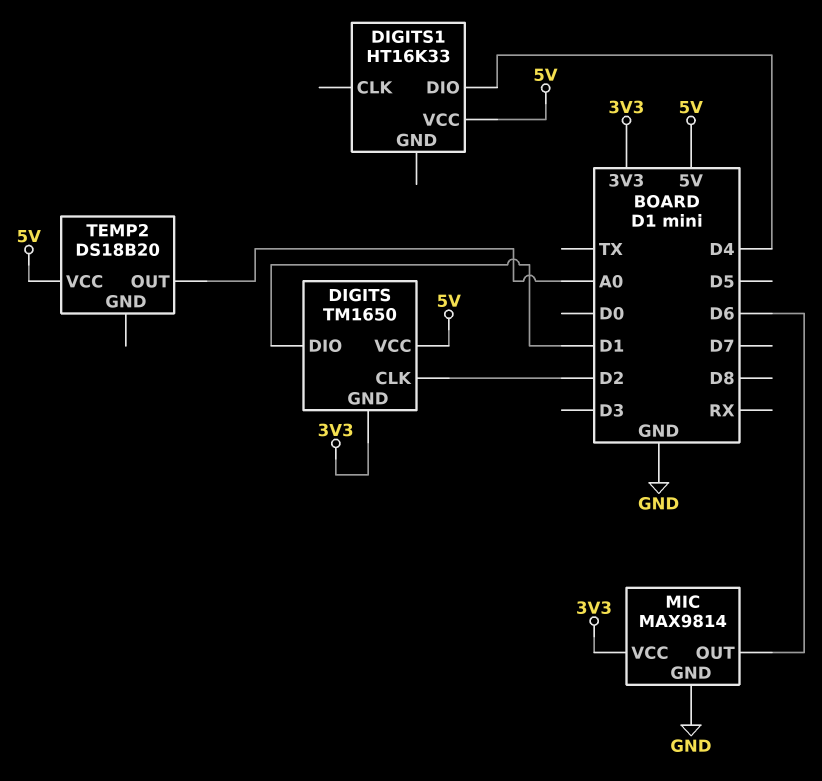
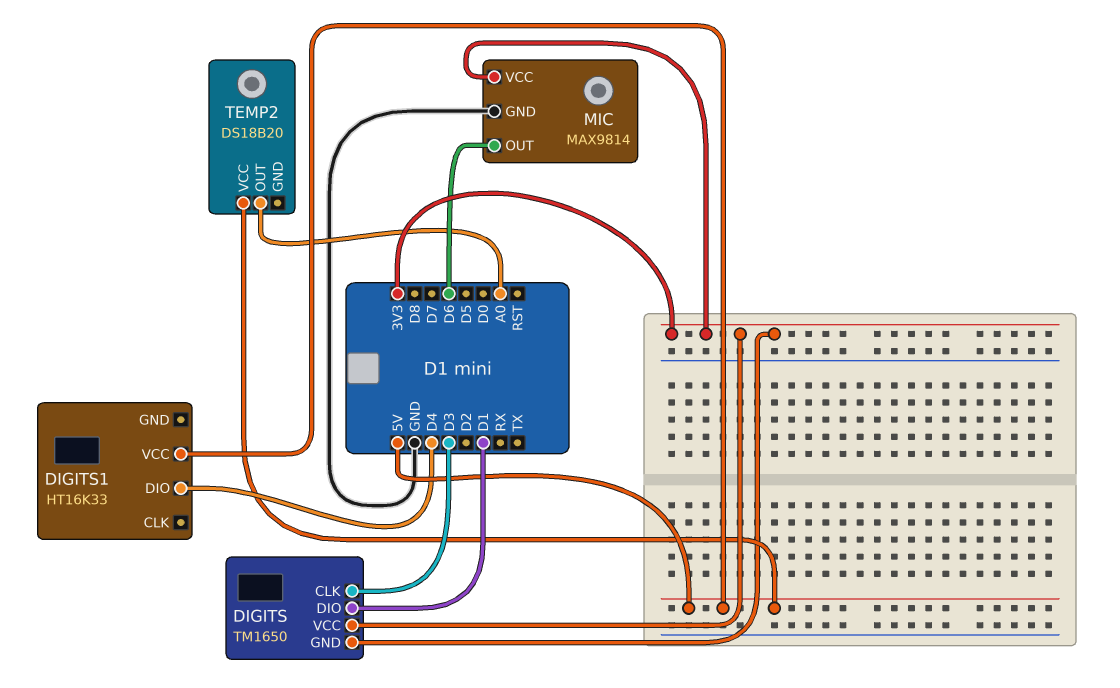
DIGITS pin CLK: D2 -> D3
DIGITS pin VCC: 5V -> 3V3

